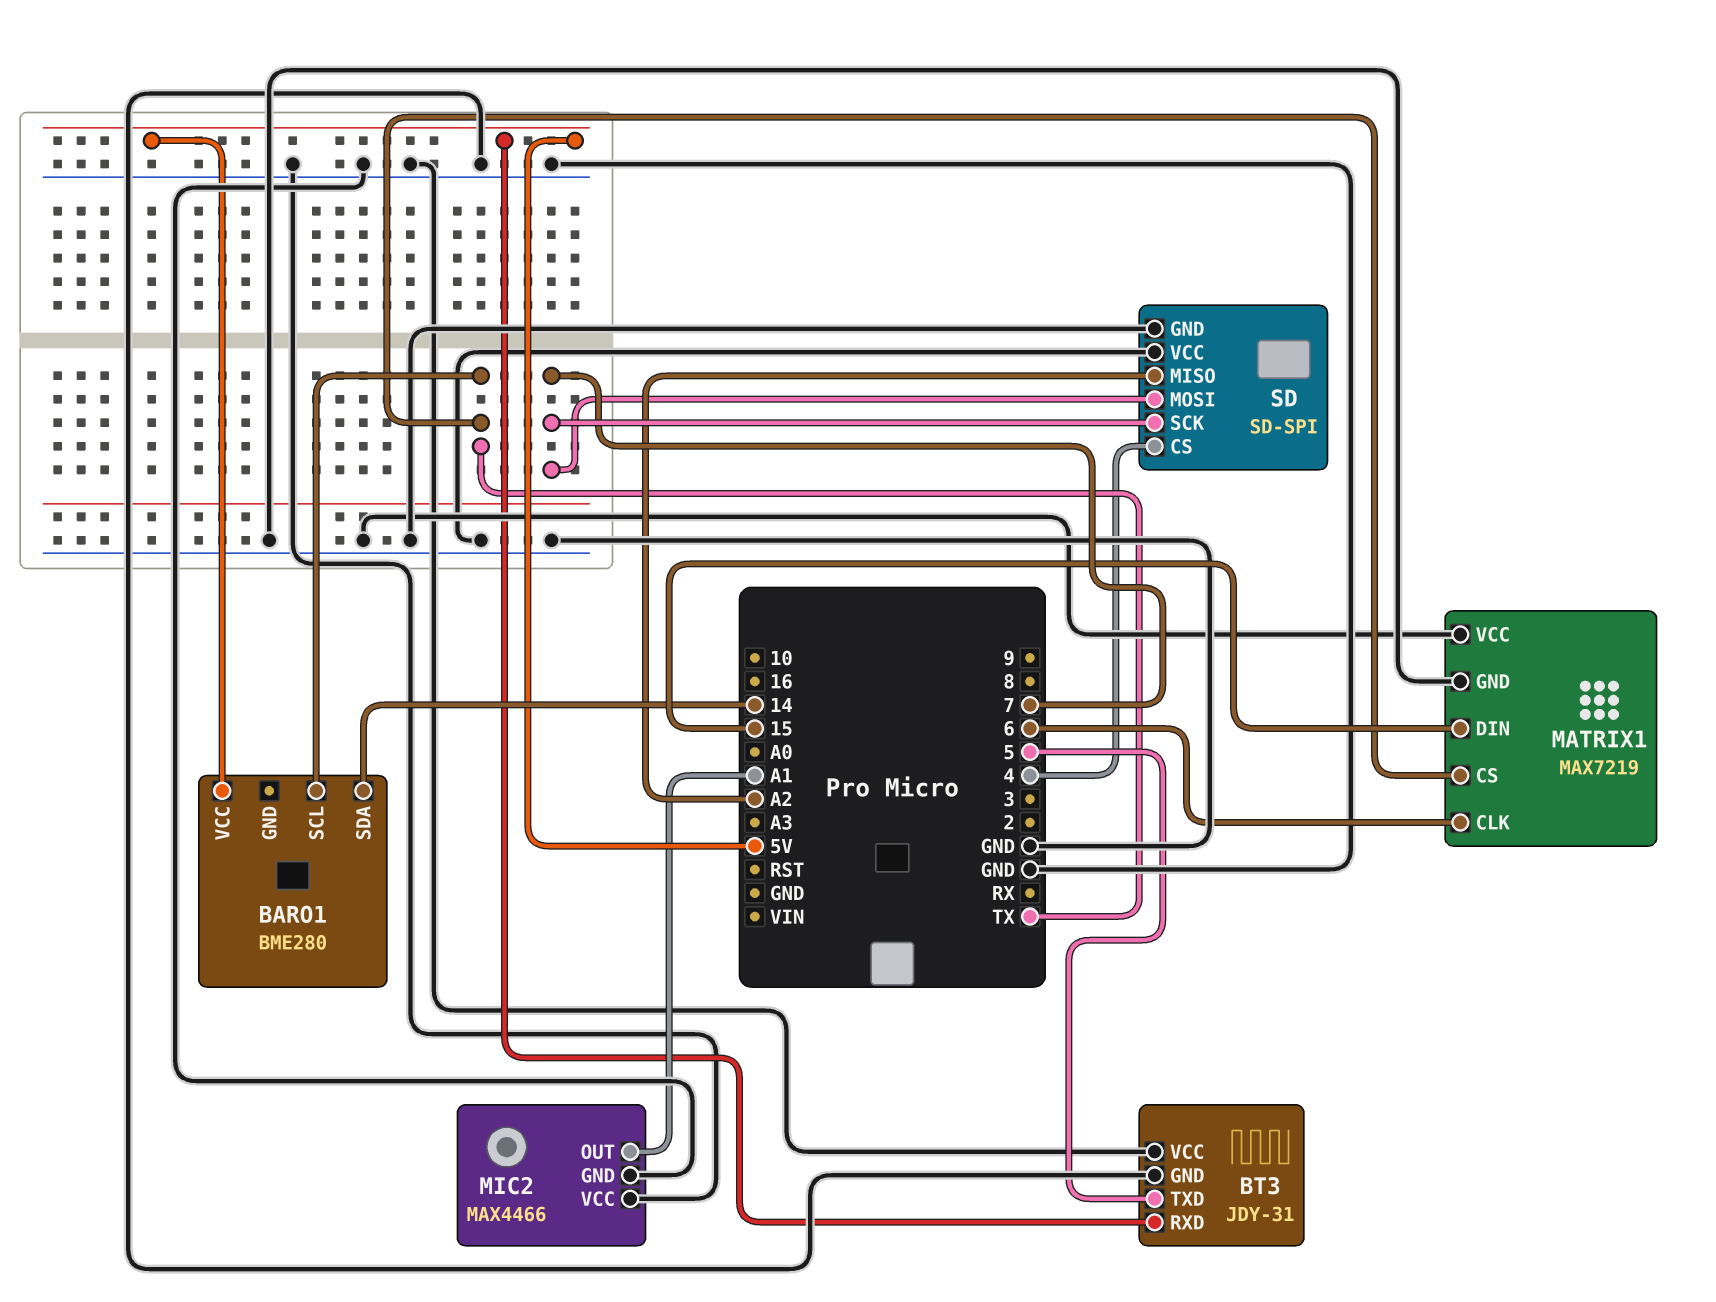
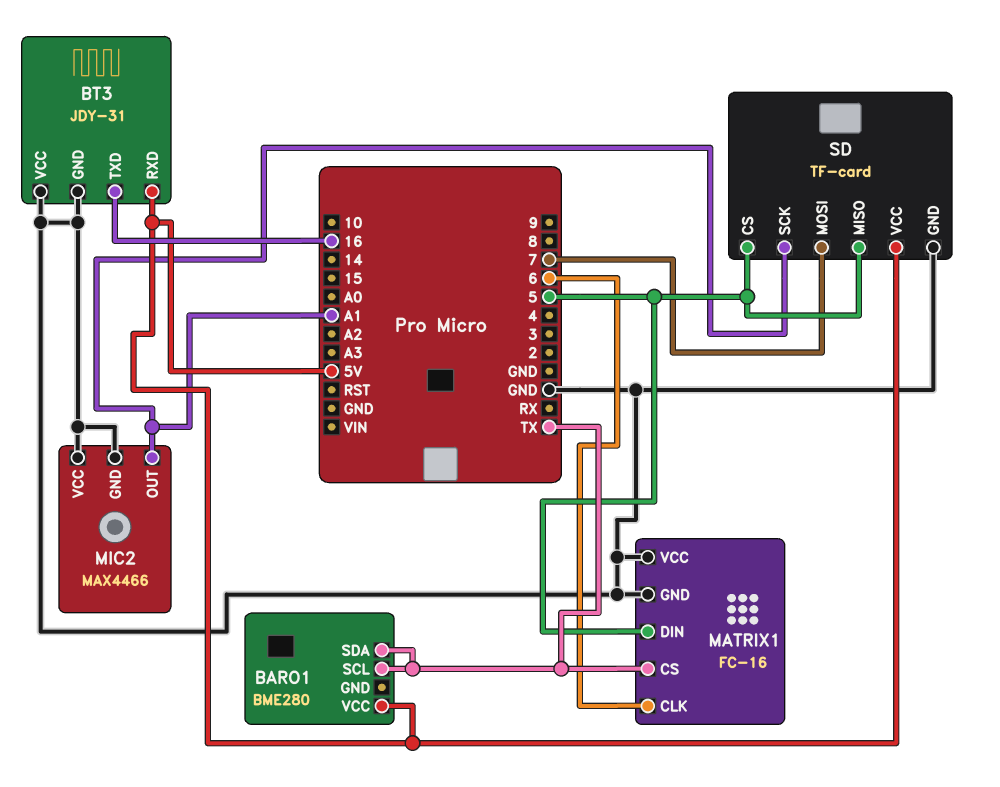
BARO1 pin SDA: 14 -> TX
BT3 pin TXD: 5 -> 16
MATRIX1: MAX7219 -> FC-16
MATRIX1 pin DIN: 15 -> 5
SD: SD-SPI -> TF-card
SD pin CS: 4 -> 5
SD pin MISO: A2 -> 5
SD pin SCK: 7 -> A1
SD pin VCC: GND -> 5V

